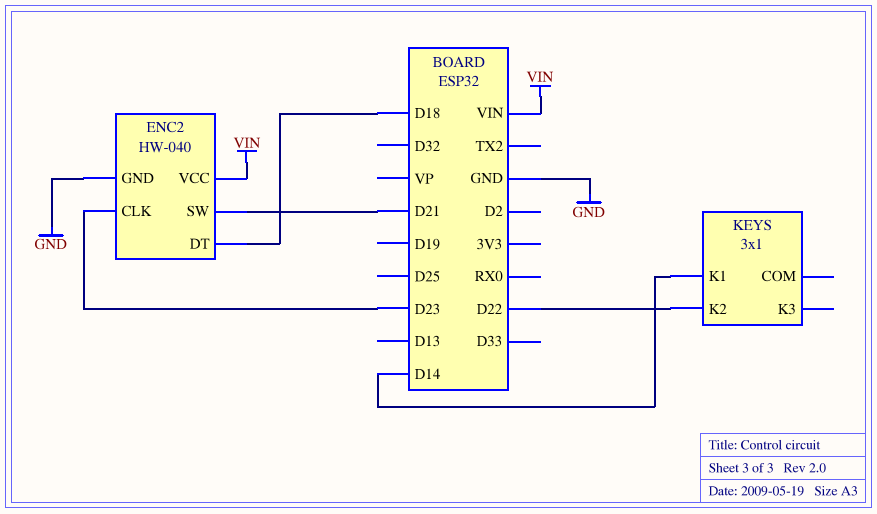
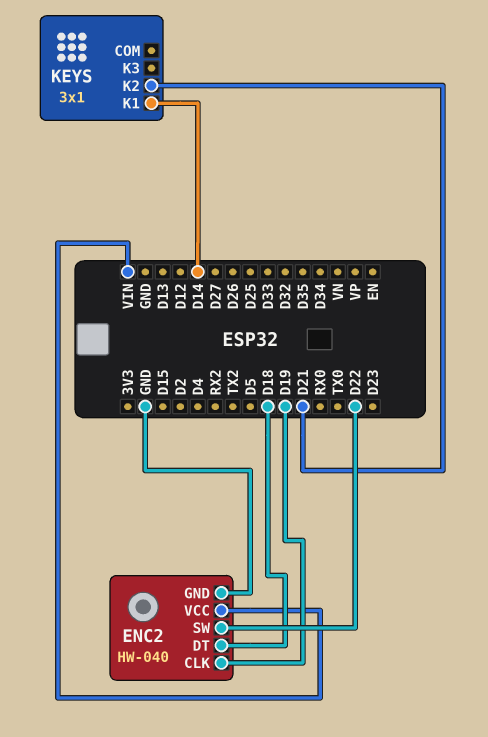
ENC2 pin CLK: D23 -> D19
ENC2 pin SW: D21 -> D22
KEYS pin K2: D22 -> D21

